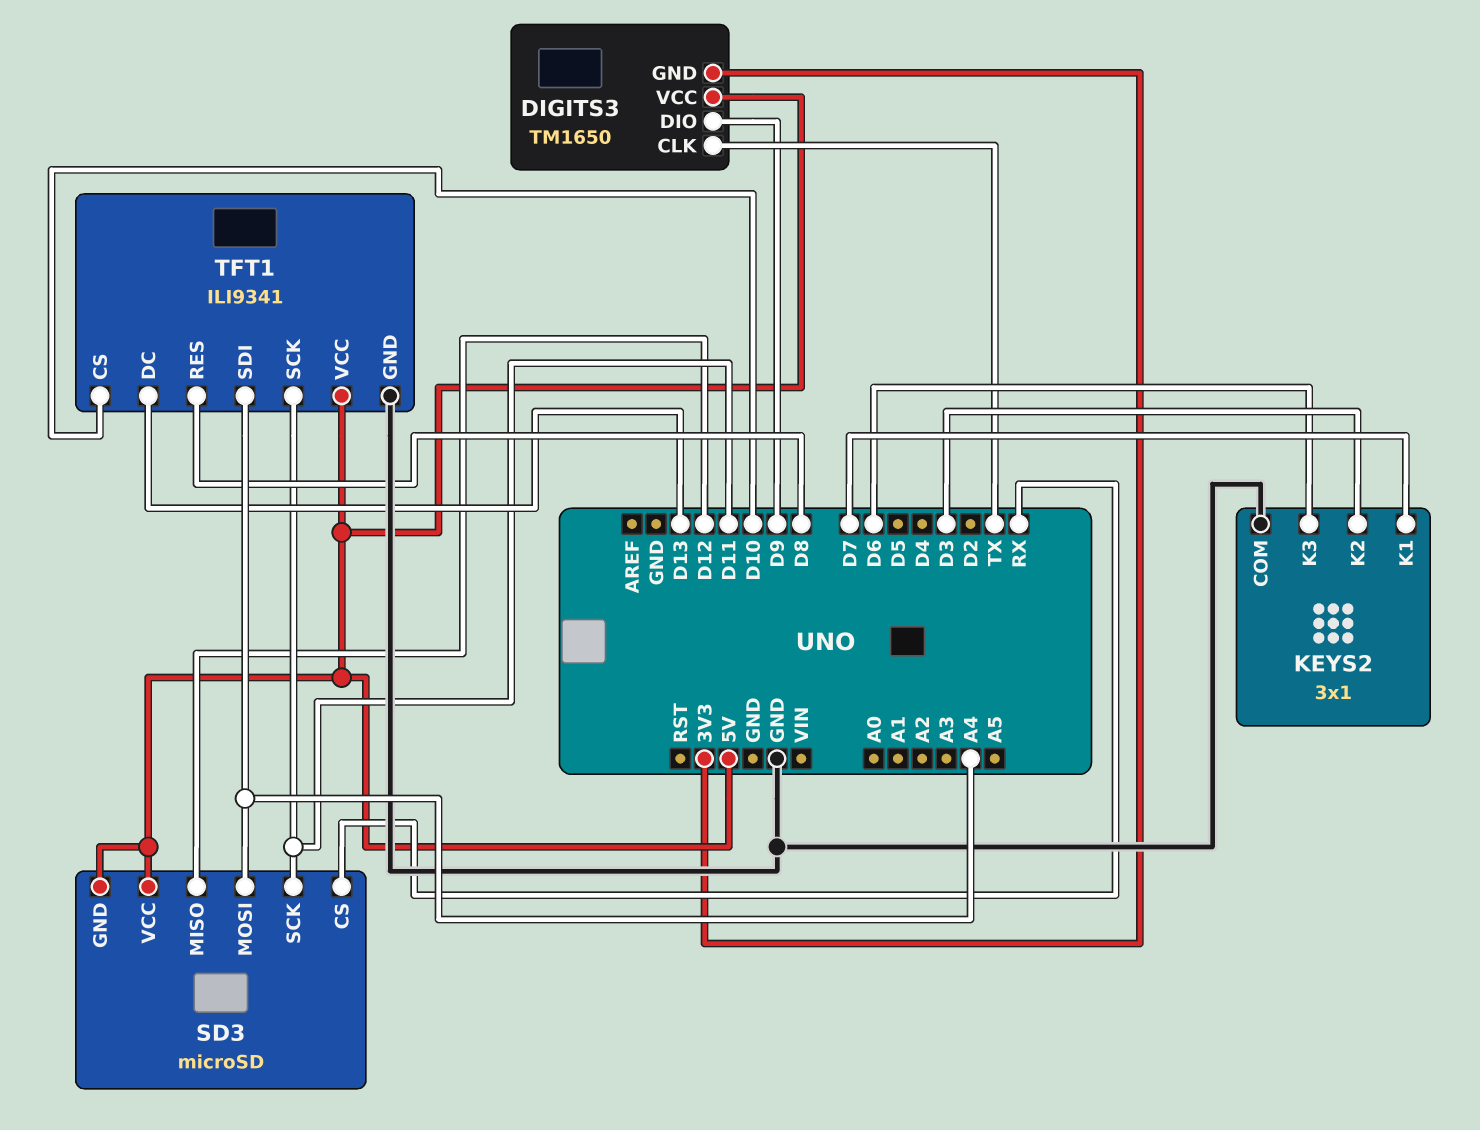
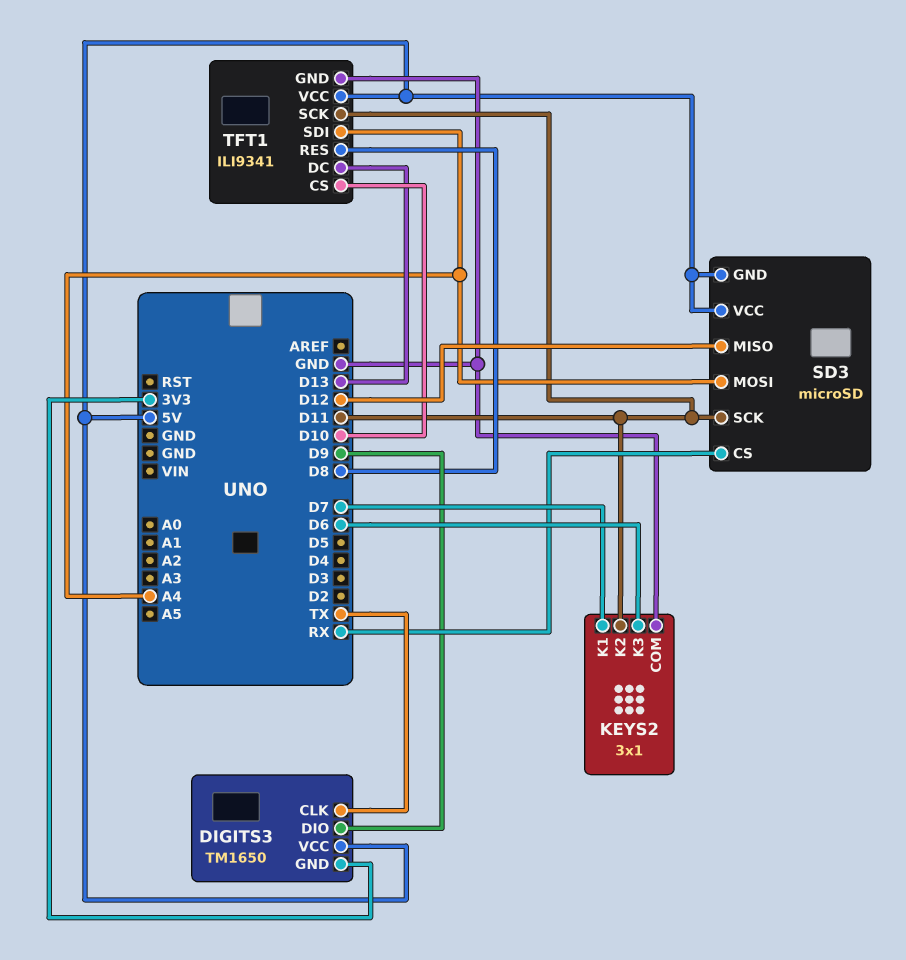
KEYS2 pin K2: D3 -> D11

